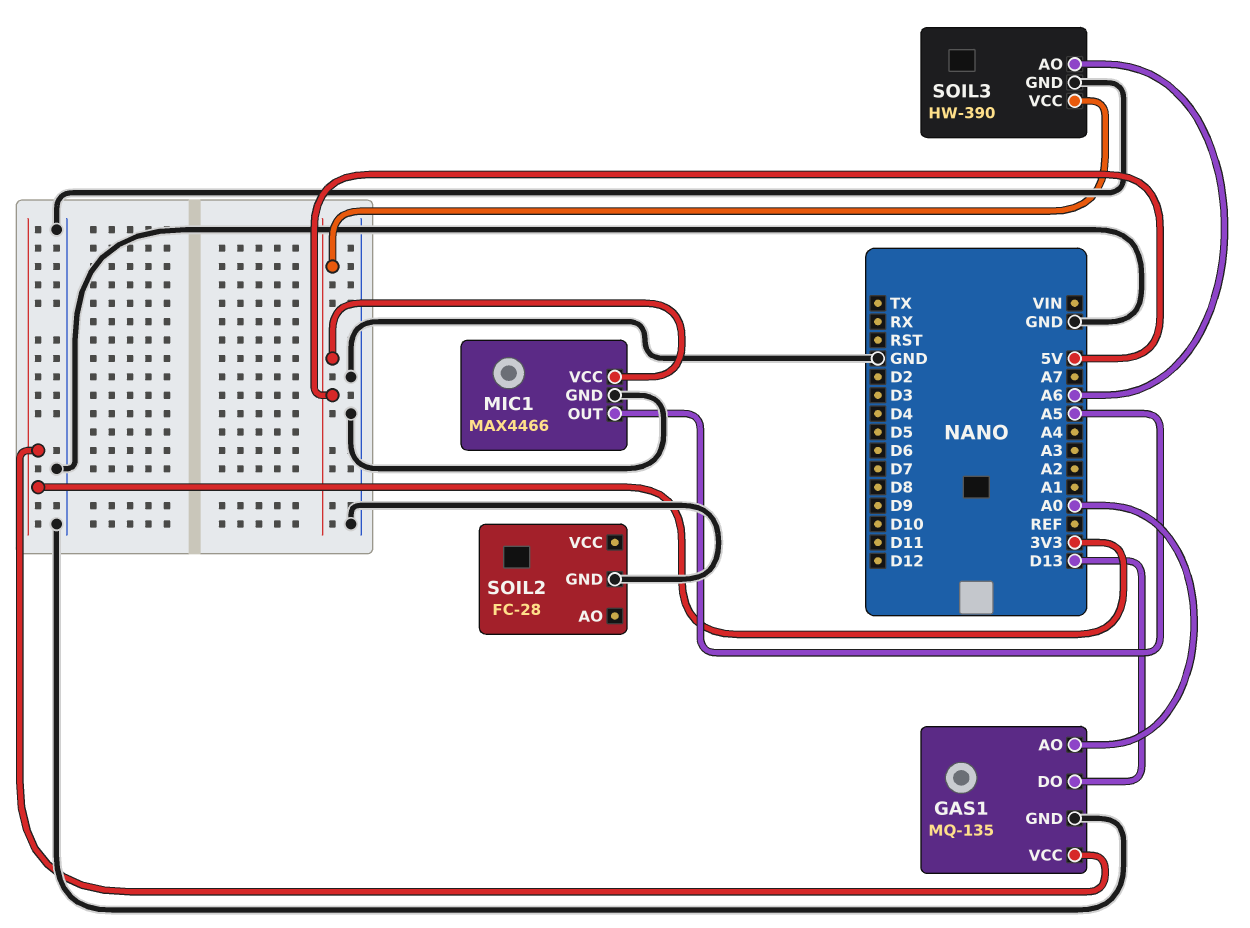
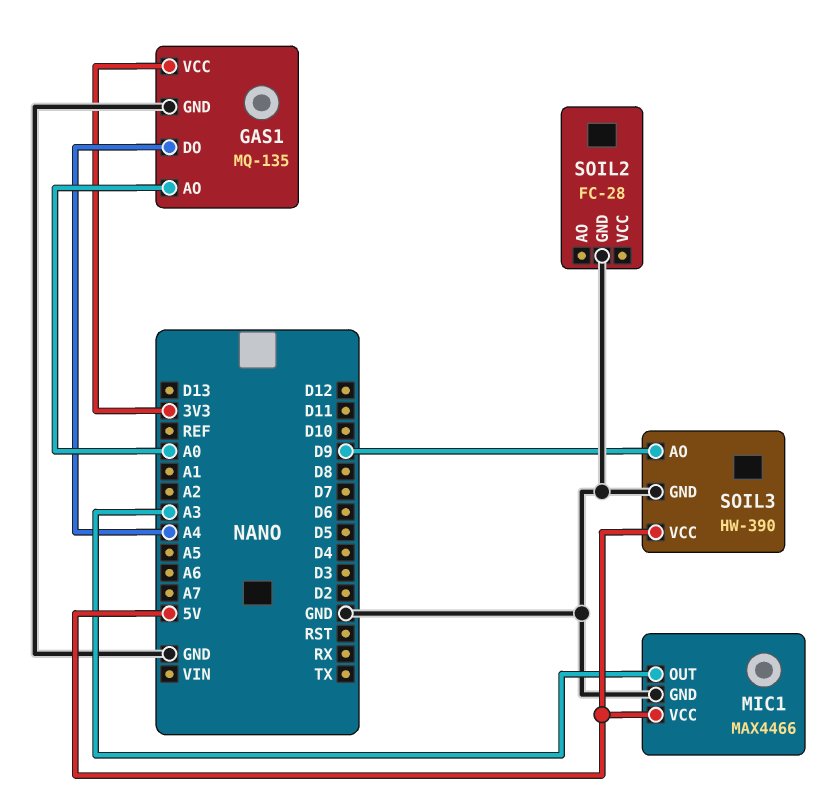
GAS1 pin DO: D13 -> A4
MIC1 pin OUT: A5 -> A3
SOIL3 pin AO: A6 -> D9

